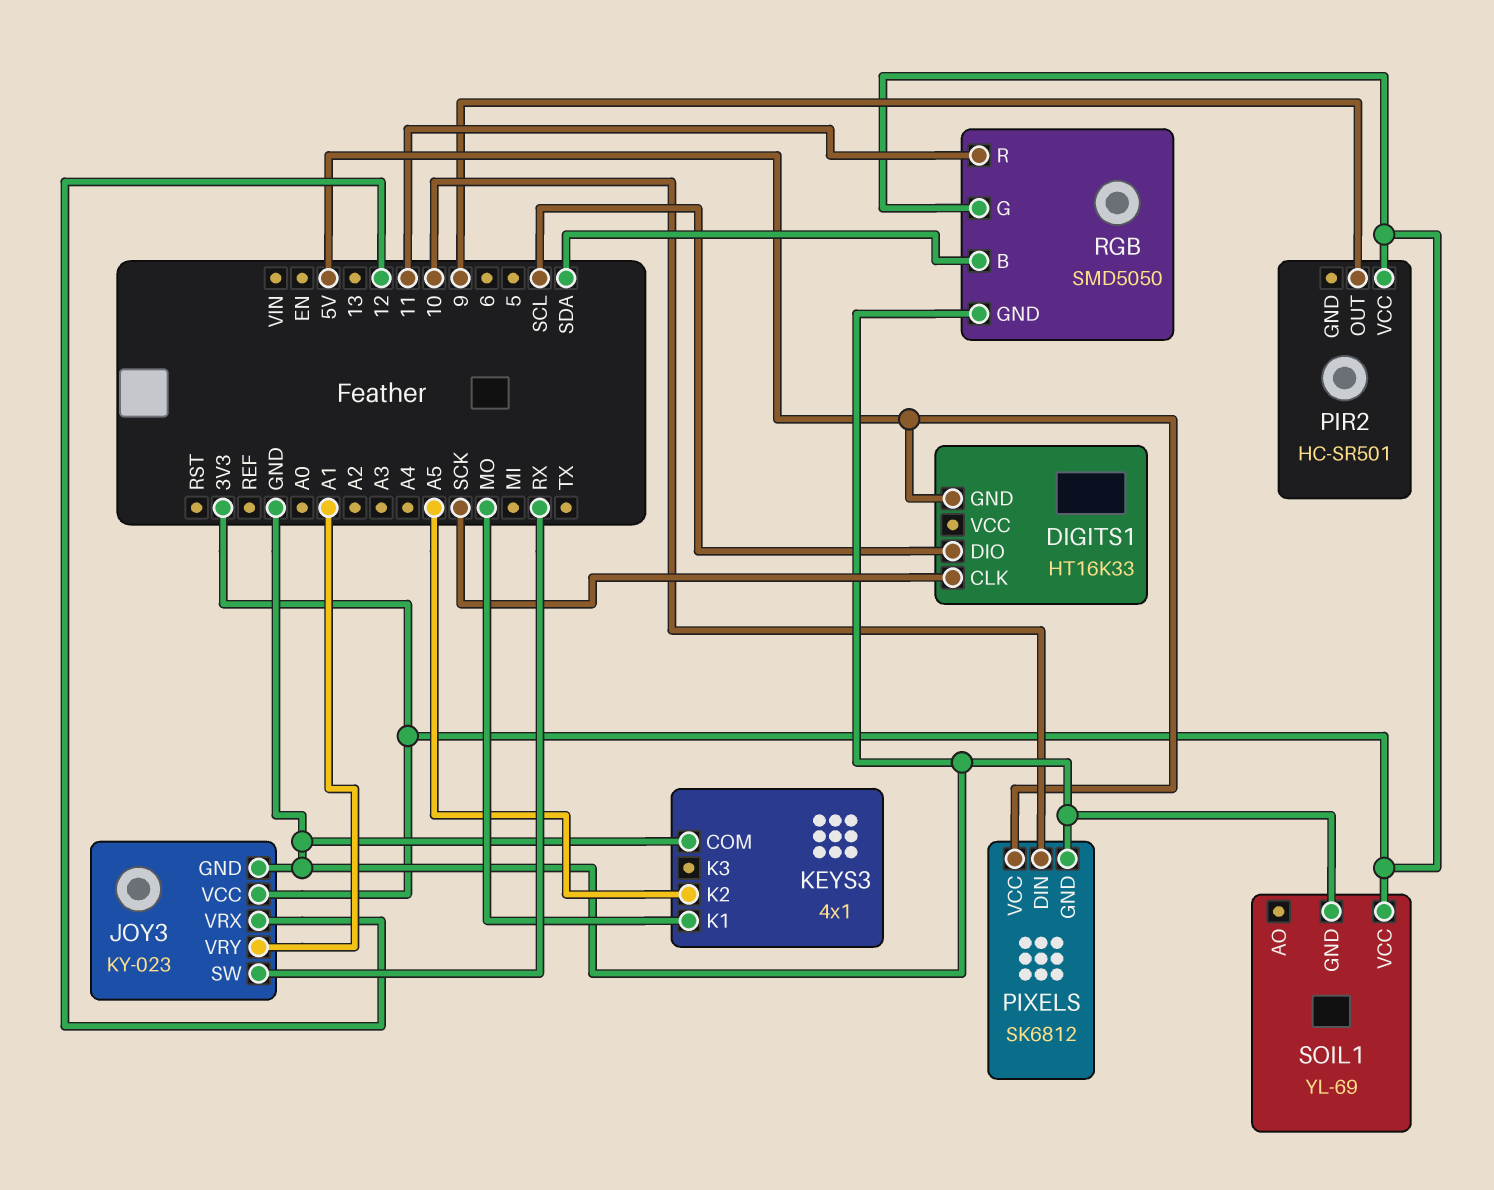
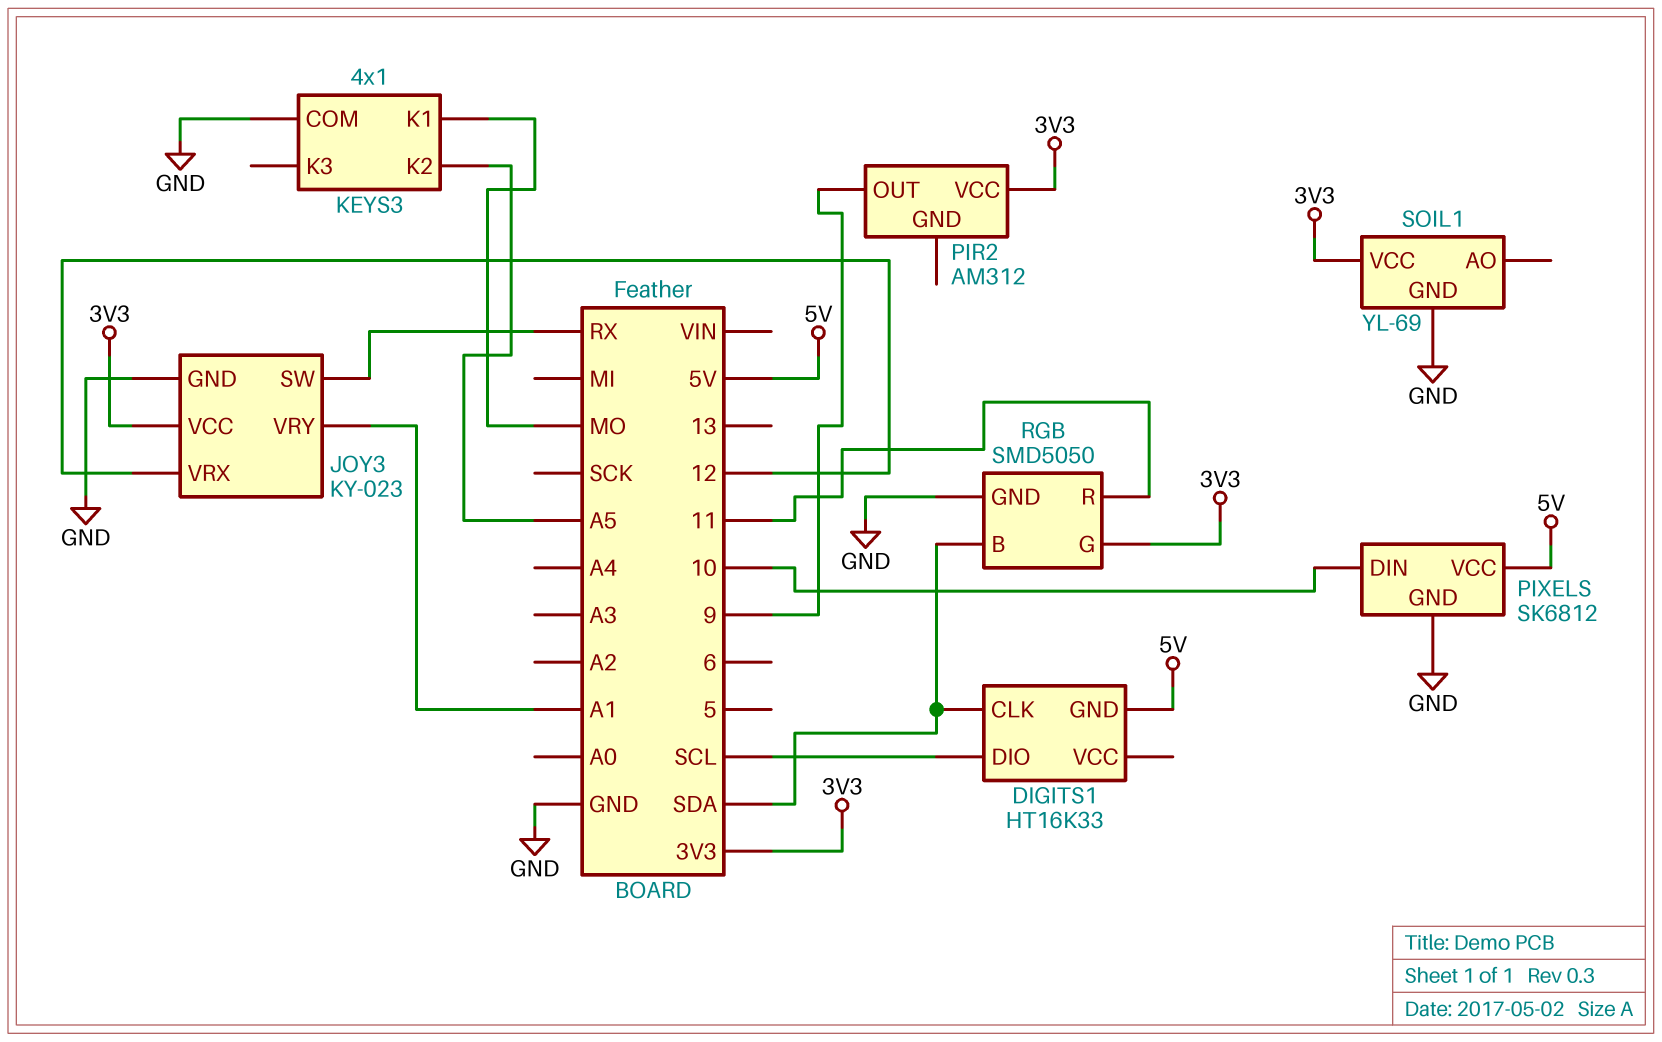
DIGITS1 pin CLK: SCK -> SDA
PIR2: HC-SR501 -> AM312

